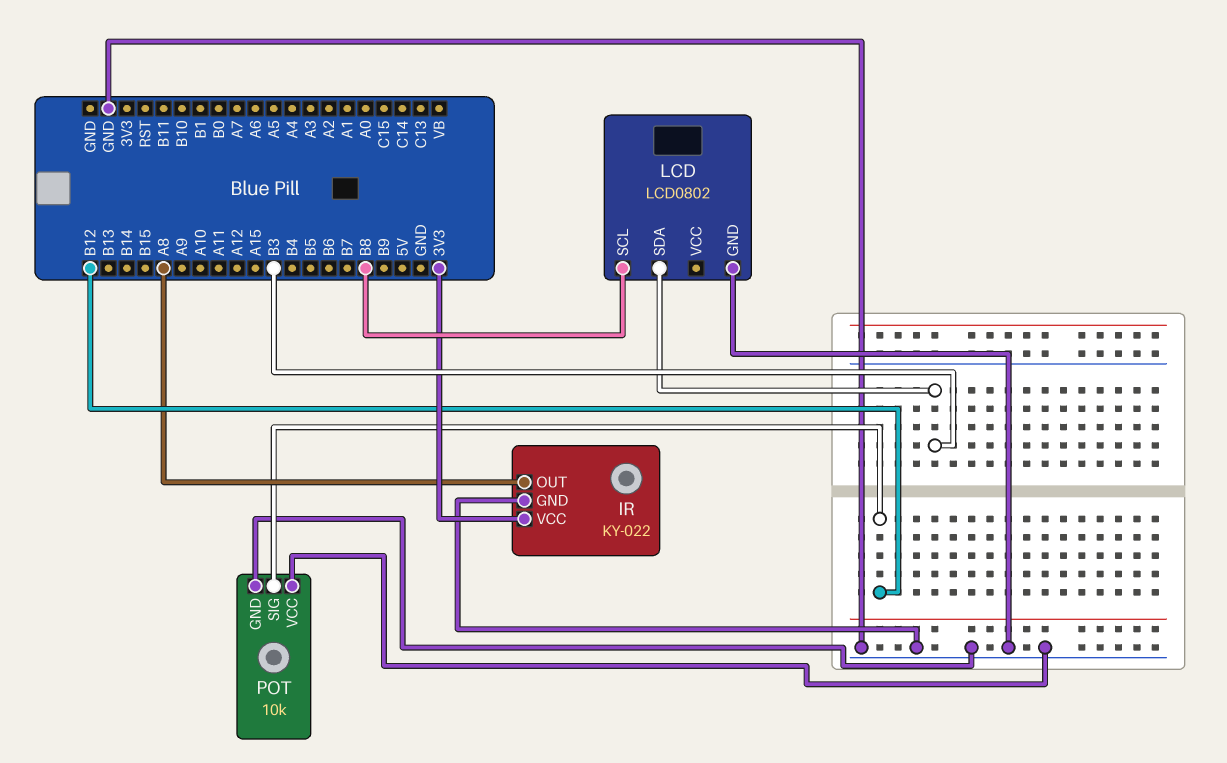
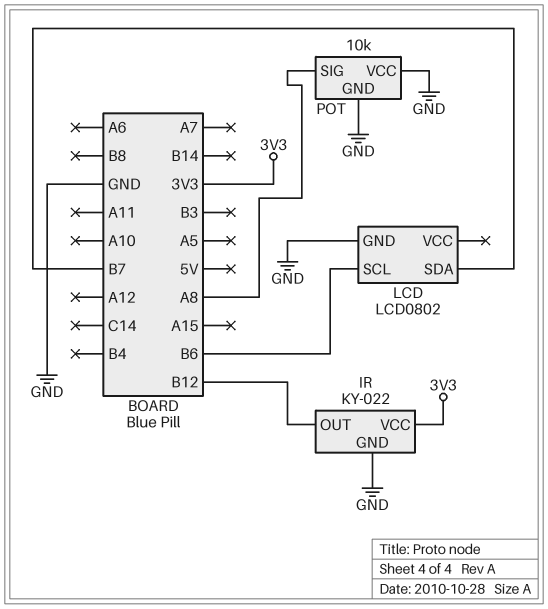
IR pin OUT: A8 -> B12
LCD pin SCL: B8 -> B6
LCD pin SDA: B3 -> B7
POT pin SIG: B12 -> A8

